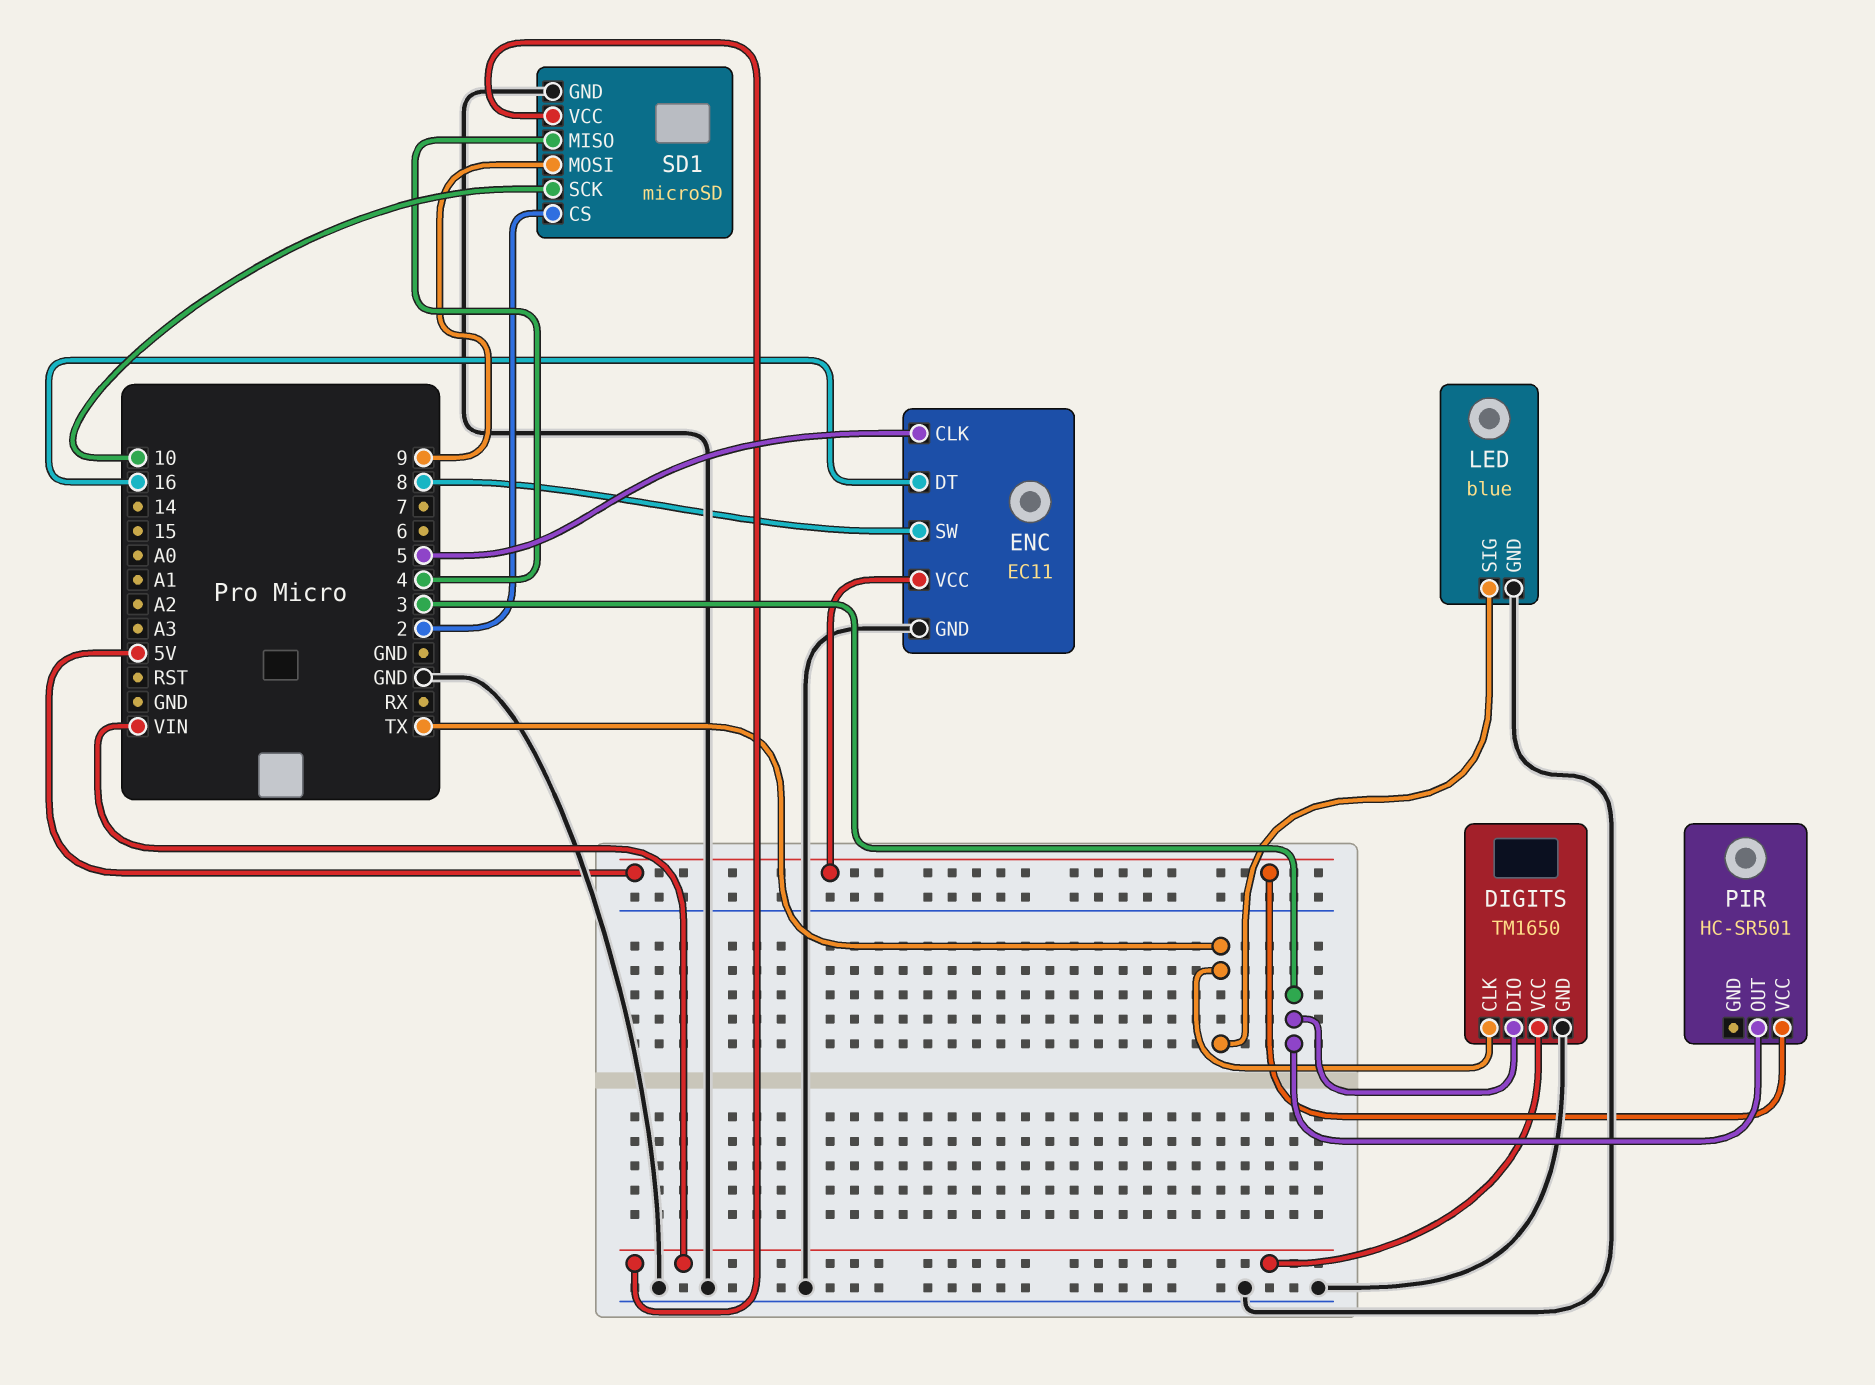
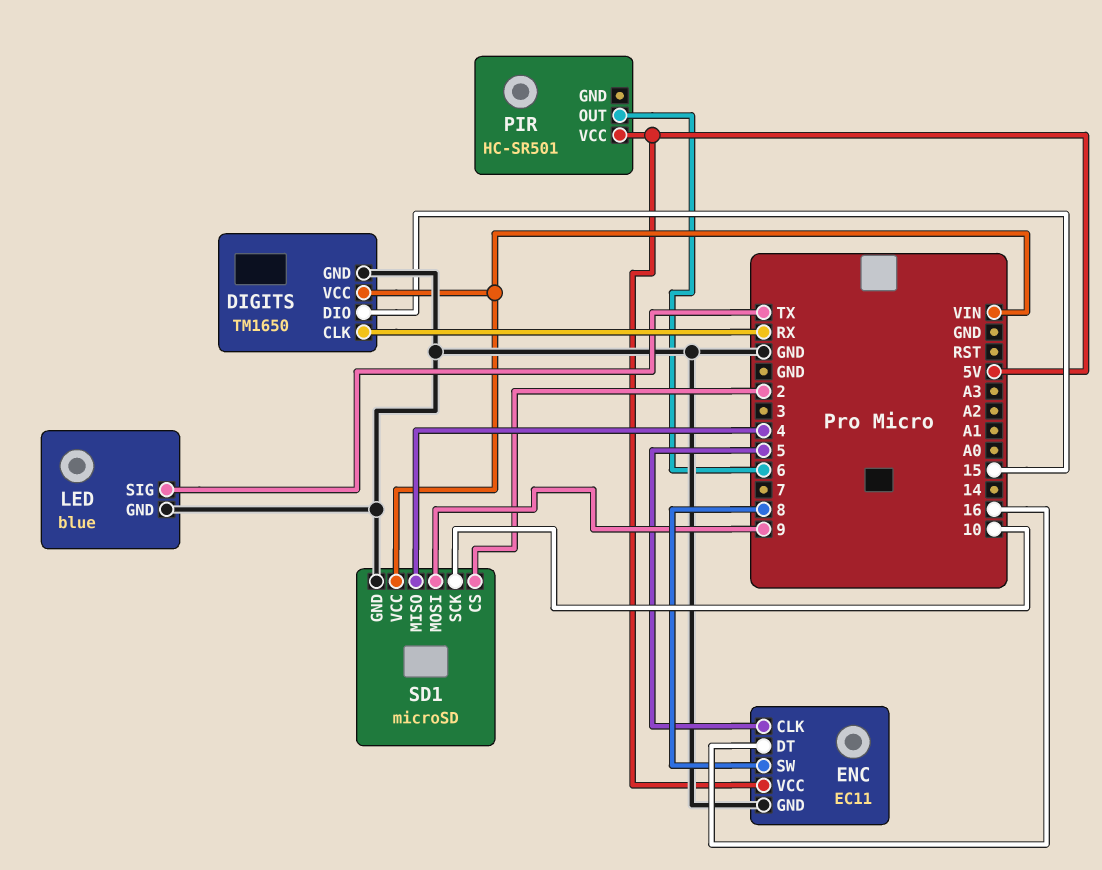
DIGITS pin CLK: TX -> RX
DIGITS pin DIO: 3 -> 15
PIR pin OUT: 3 -> 6

